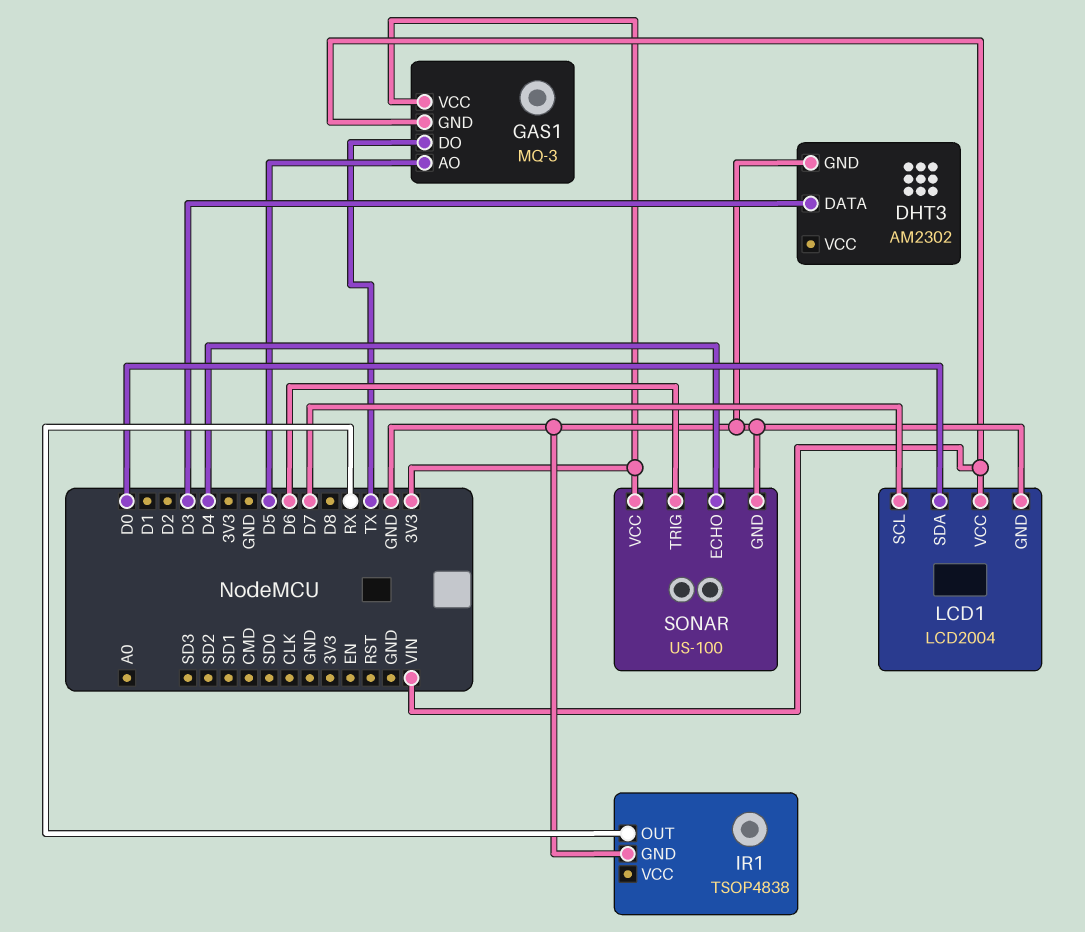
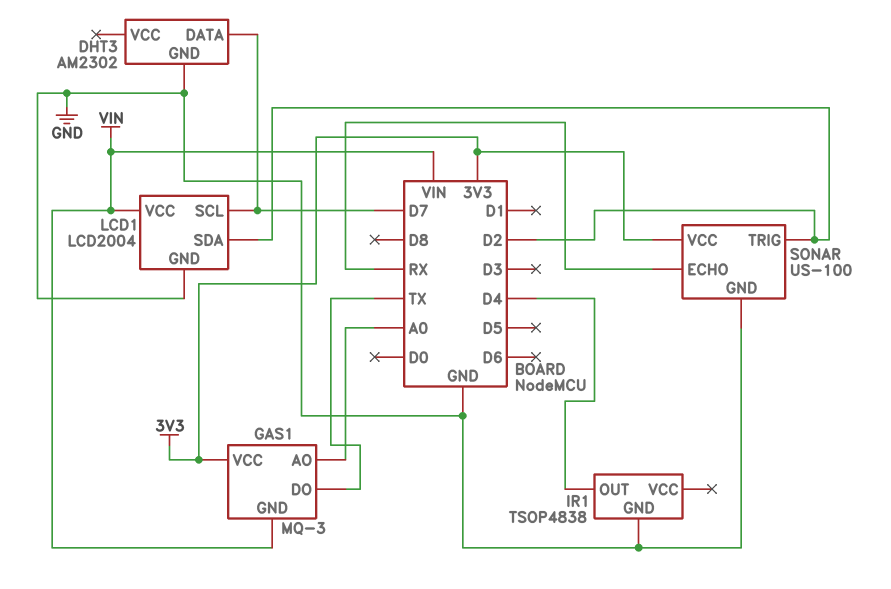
DHT3 pin DATA: D3 -> D7
GAS1 pin AO: D5 -> A0
IR1 pin OUT: RX -> D4
LCD1 pin SDA: D0 -> D2
SONAR pin ECHO: D4 -> RX
SONAR pin TRIG: D6 -> D2

